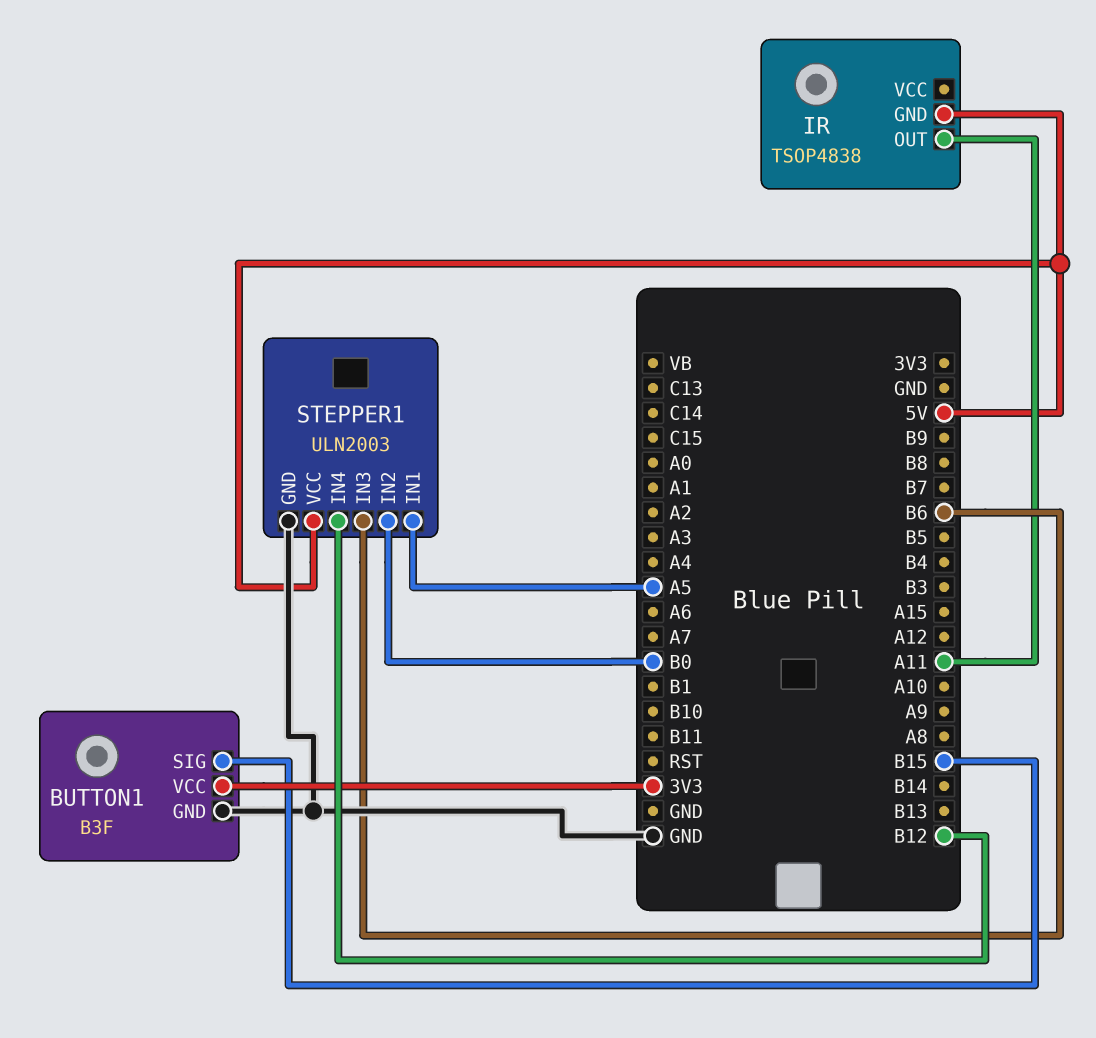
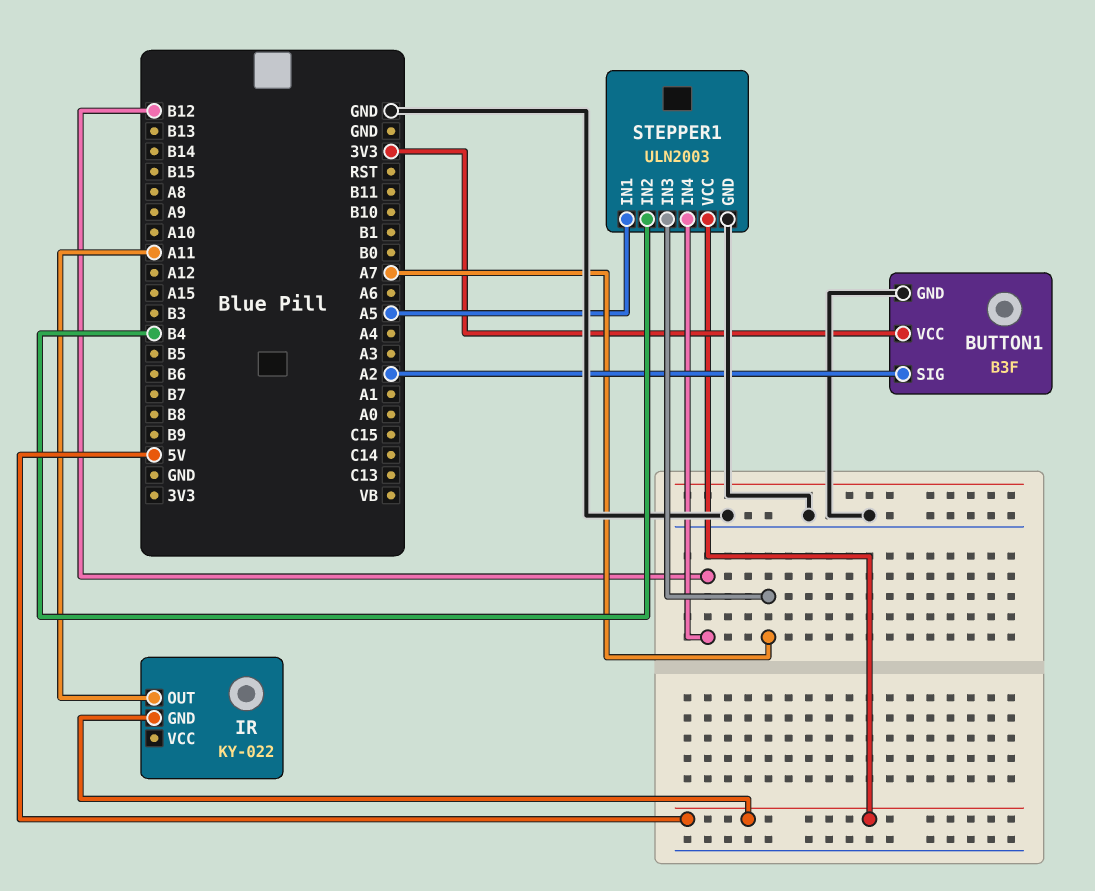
BUTTON1 pin SIG: B15 -> A2
IR: TSOP4838 -> KY-022
STEPPER1 pin IN2: B0 -> B4
STEPPER1 pin IN3: B6 -> A7

